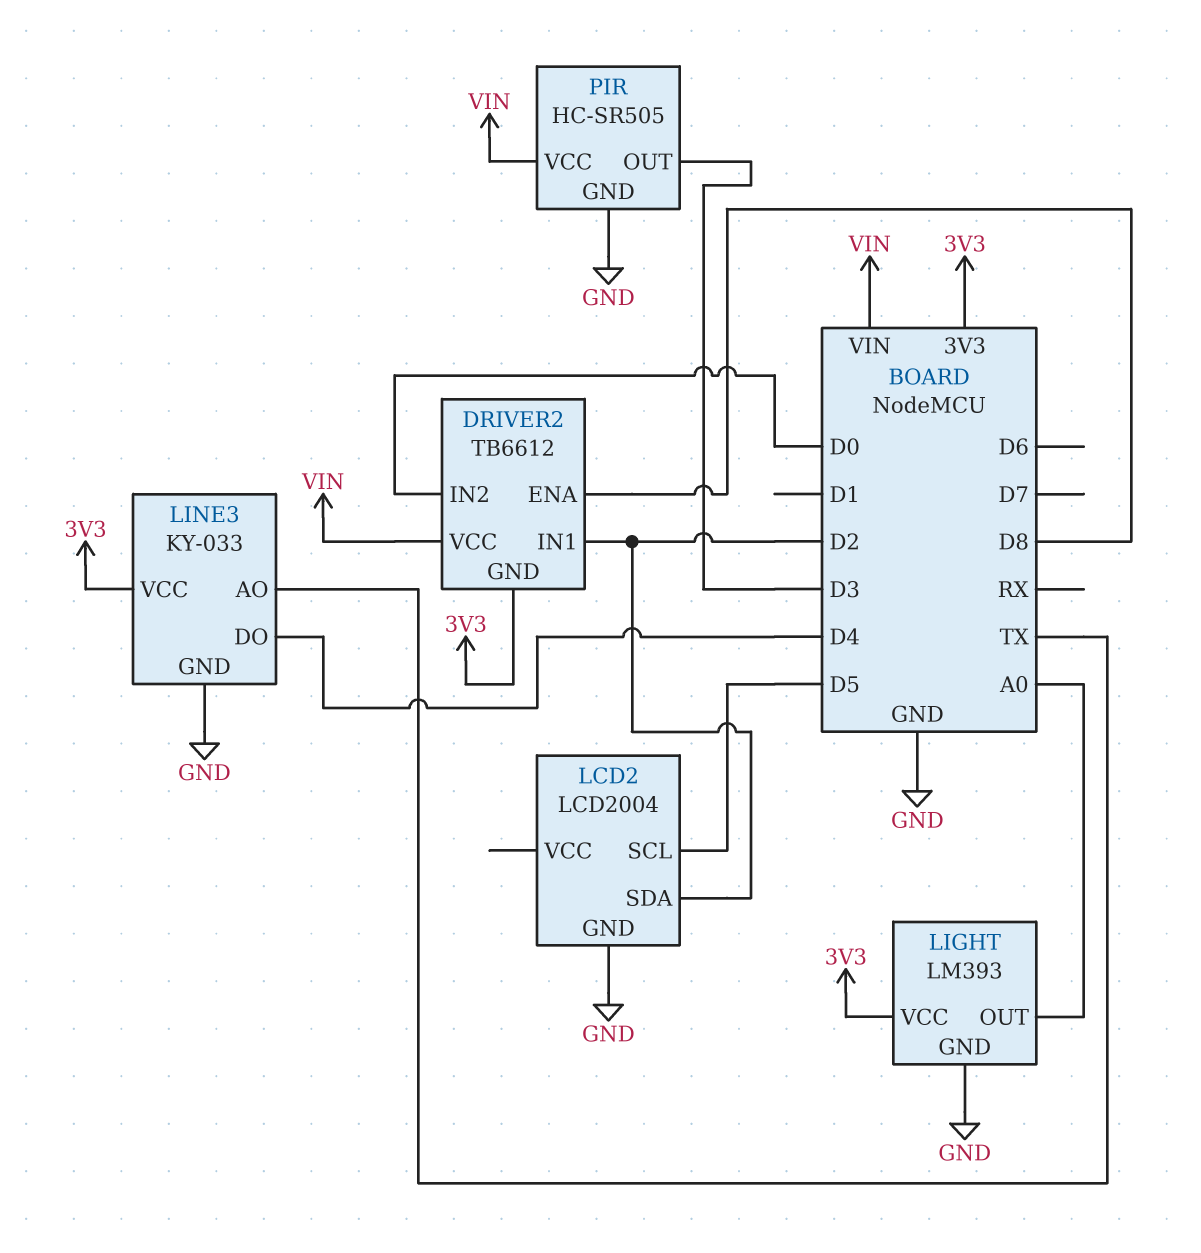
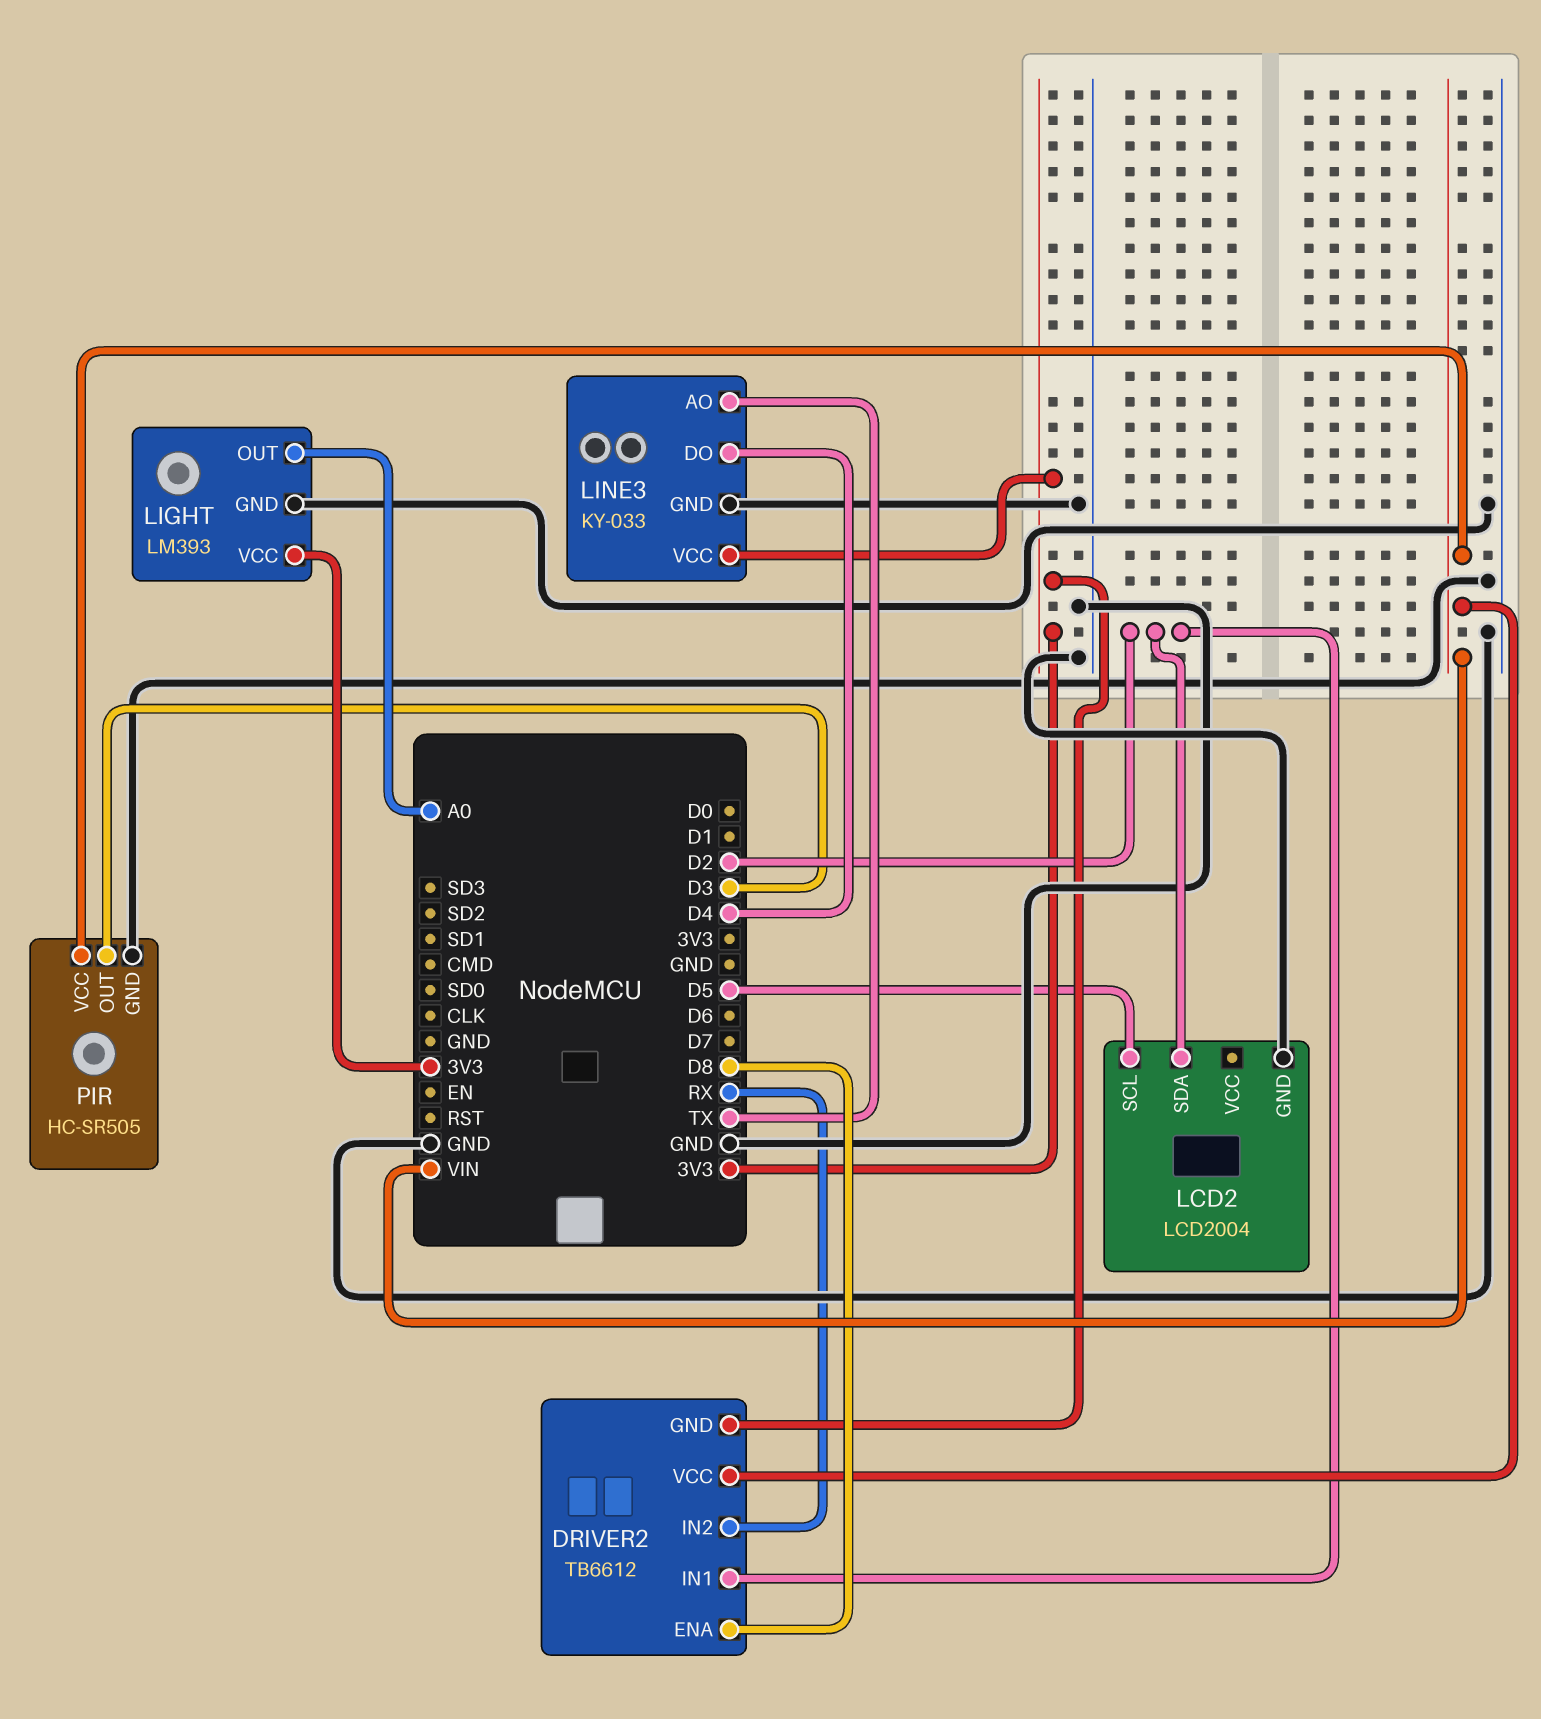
DRIVER2 pin IN2: D0 -> RX

